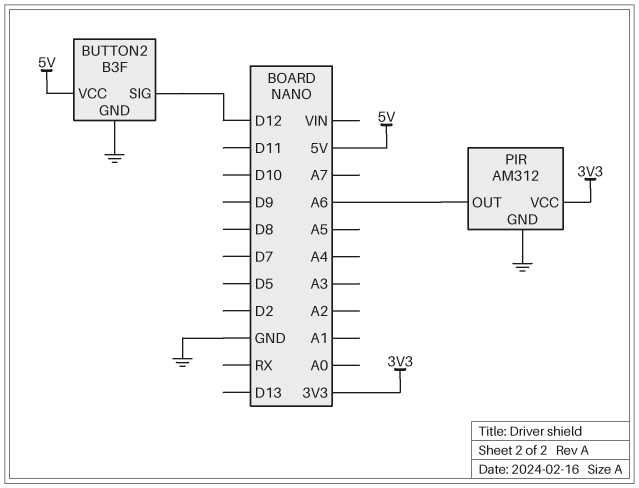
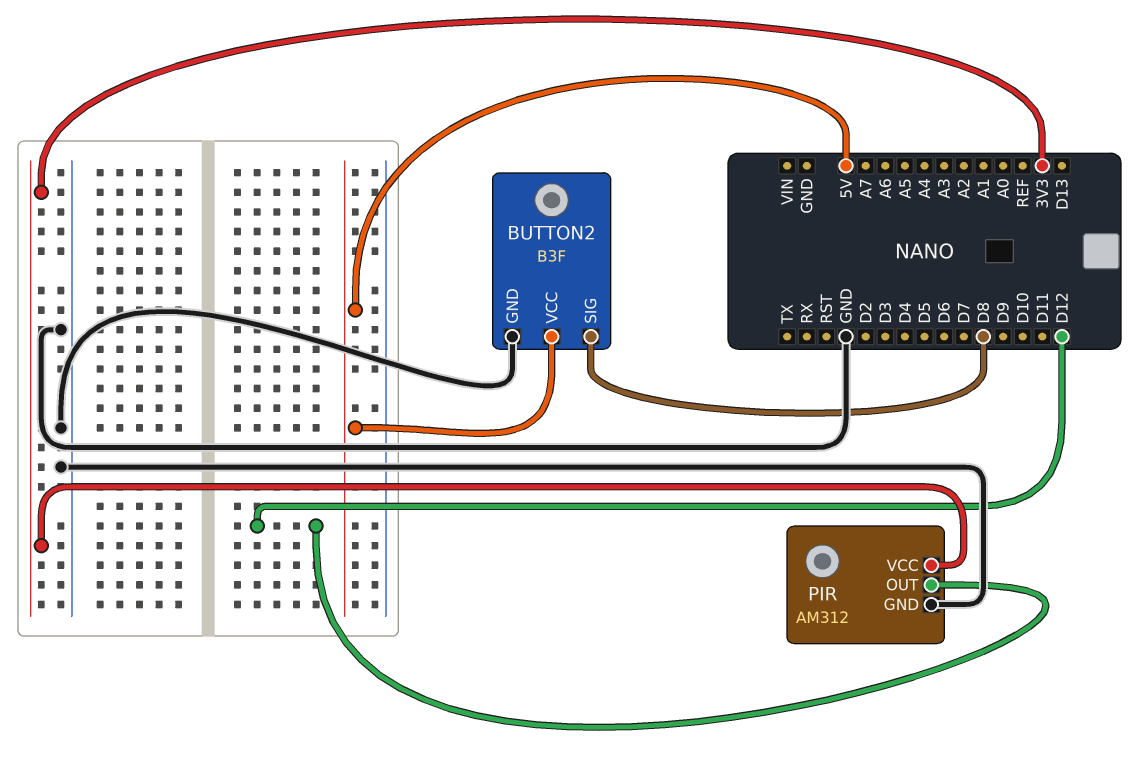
BUTTON2 pin SIG: D12 -> D8
PIR pin OUT: A6 -> D12

